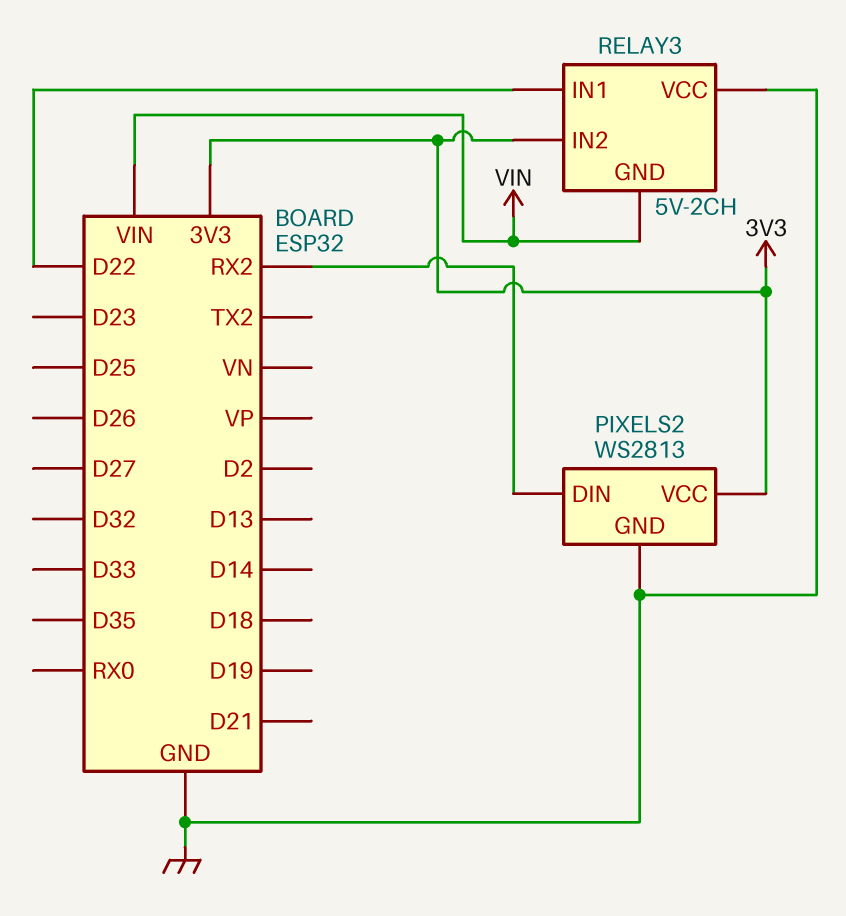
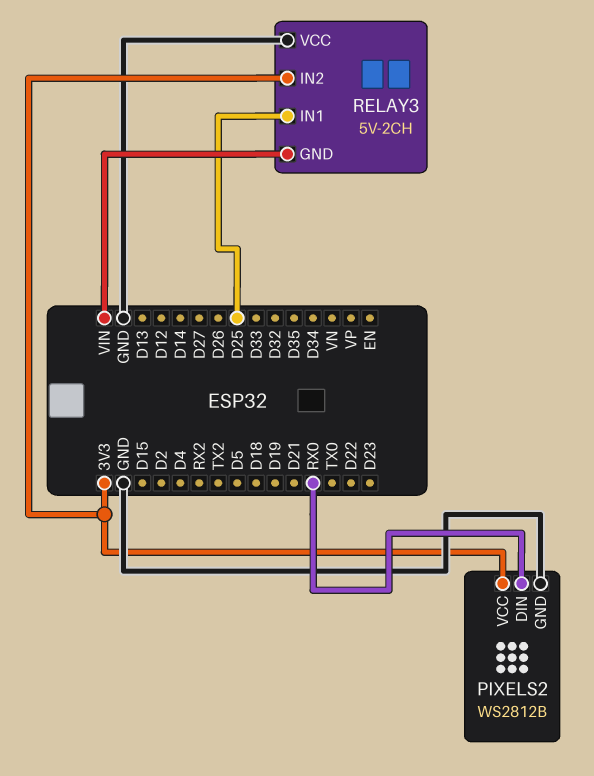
PIXELS2: WS2813 -> WS2812B
PIXELS2 pin DIN: RX2 -> RX0
RELAY3 pin IN1: D22 -> D25

